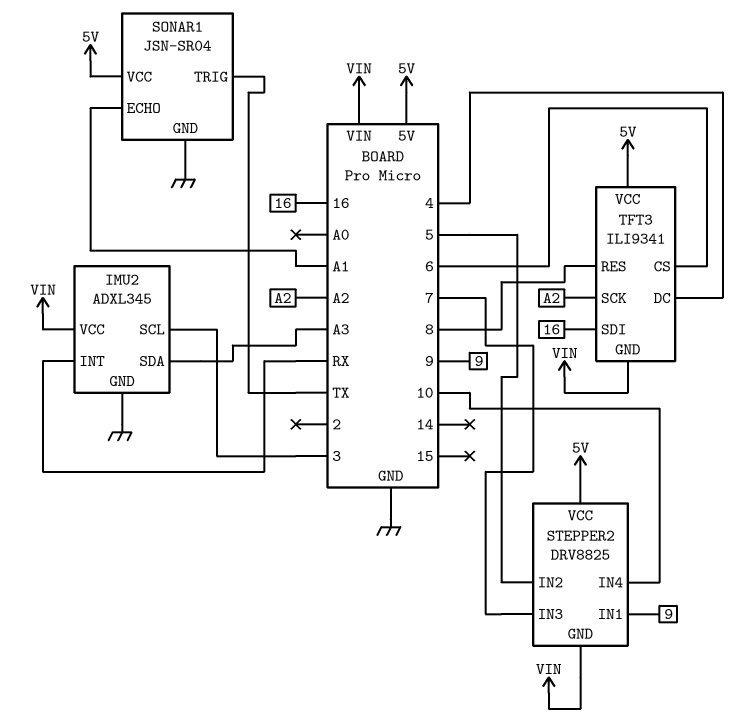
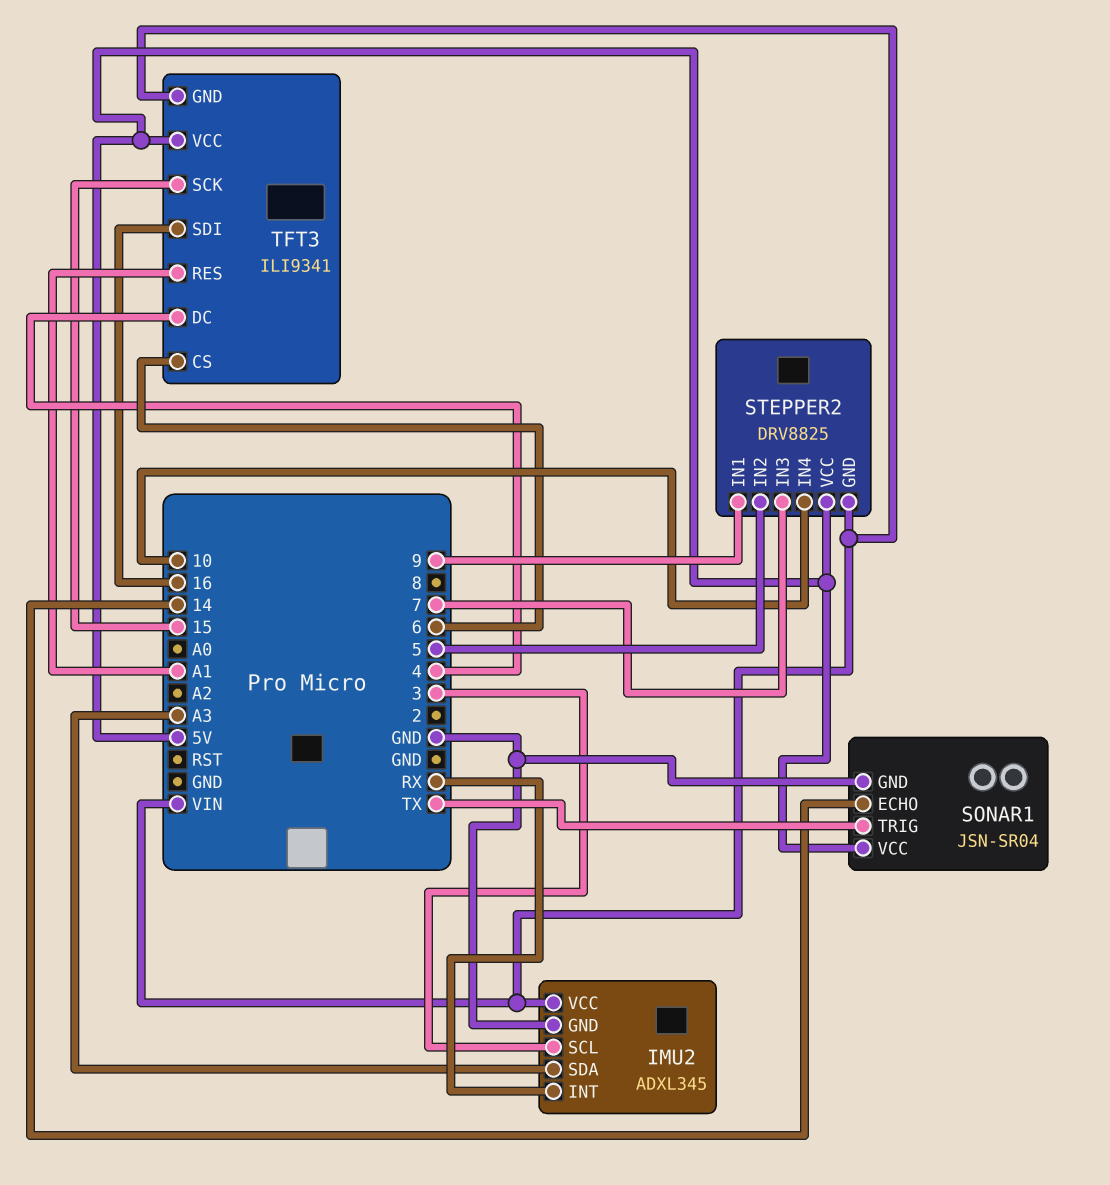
SONAR1 pin ECHO: A1 -> 14
TFT3 pin RES: 8 -> A1
TFT3 pin SCK: A2 -> 15

